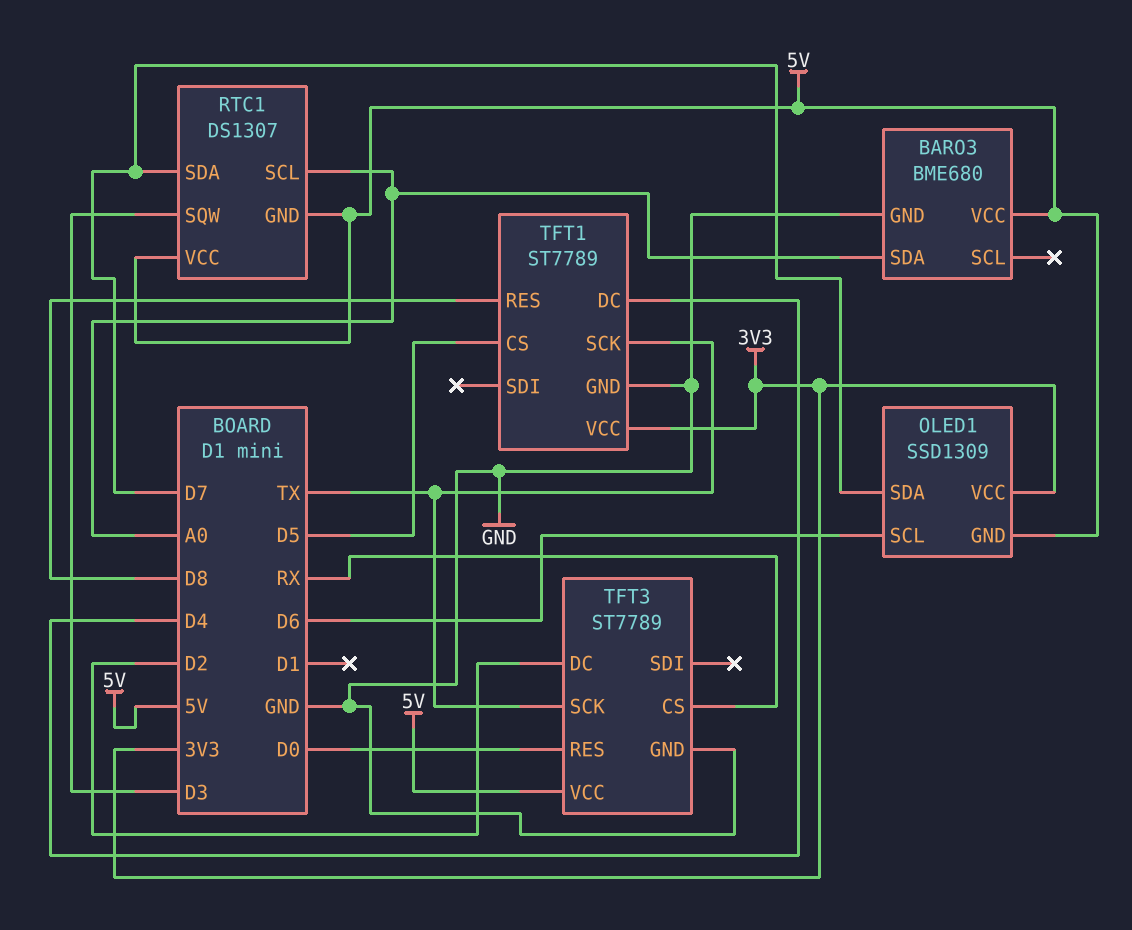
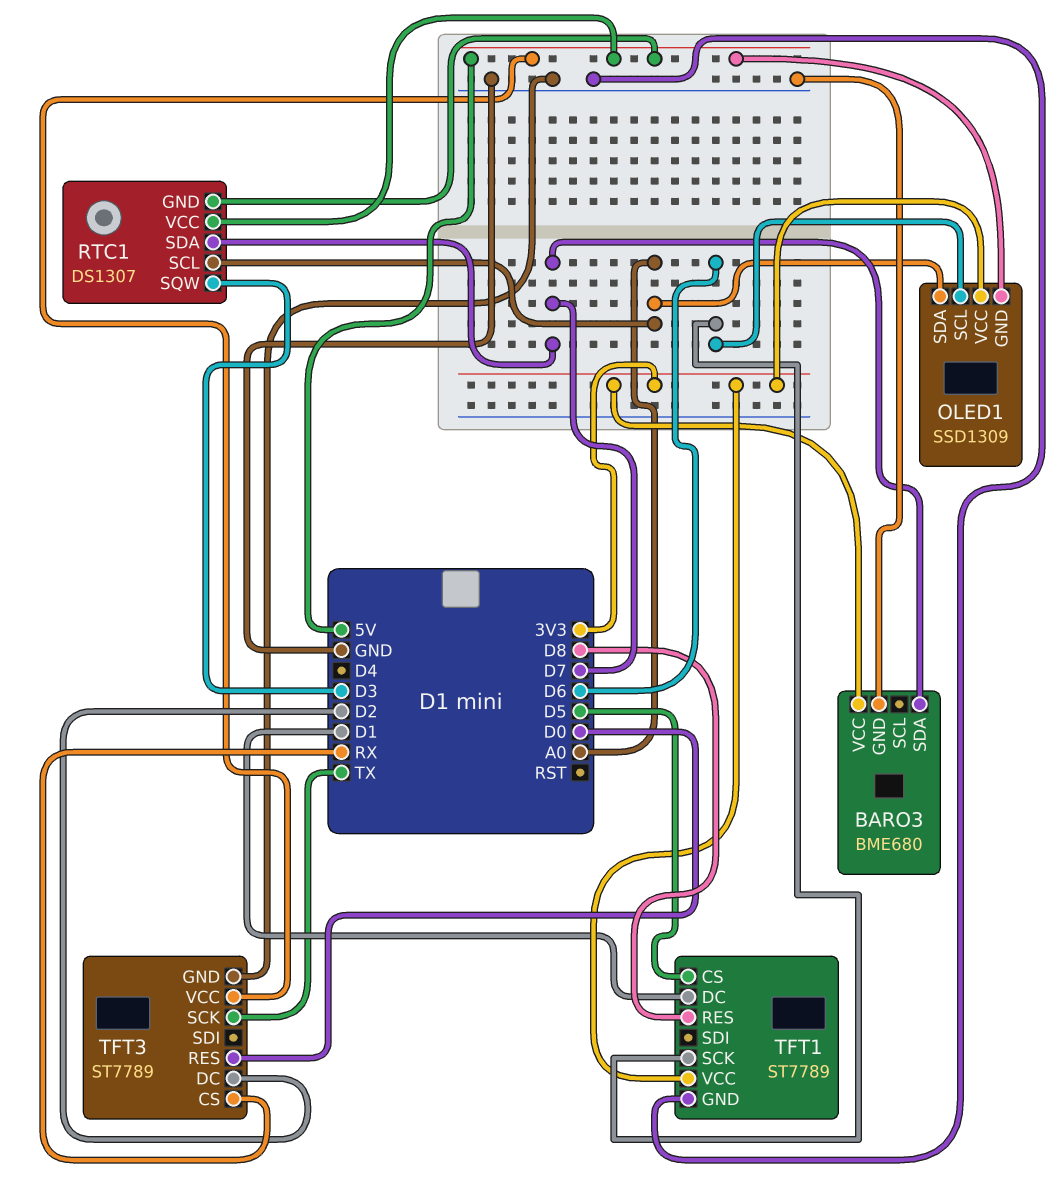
BARO3 pin SDA: A0 -> D7
BARO3 pin VCC: 5V -> 3V3
OLED1 pin SDA: D7 -> A0
TFT1 pin DC: D4 -> D1
TFT1 pin SCK: TX -> D6

